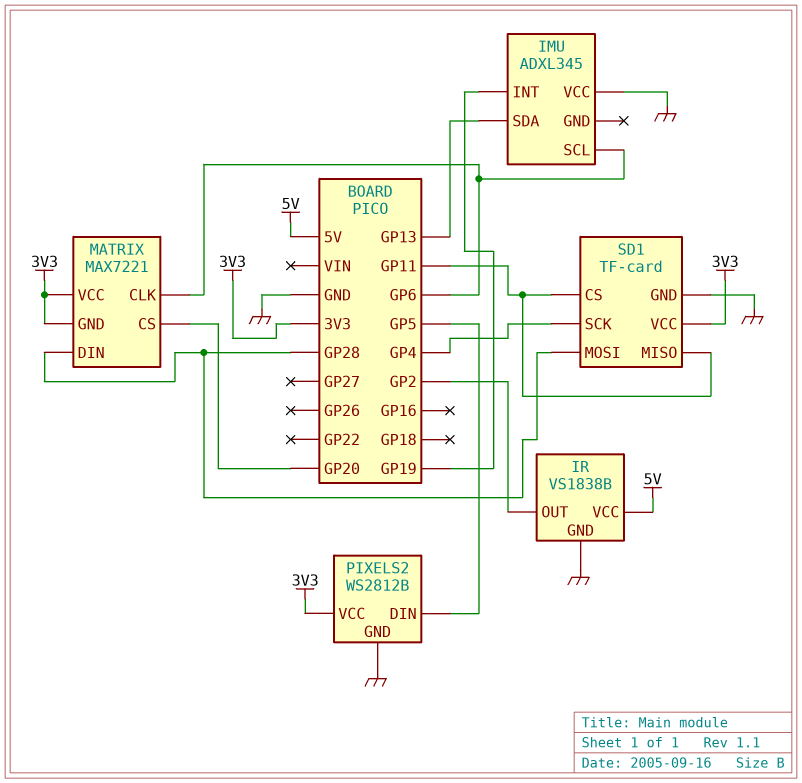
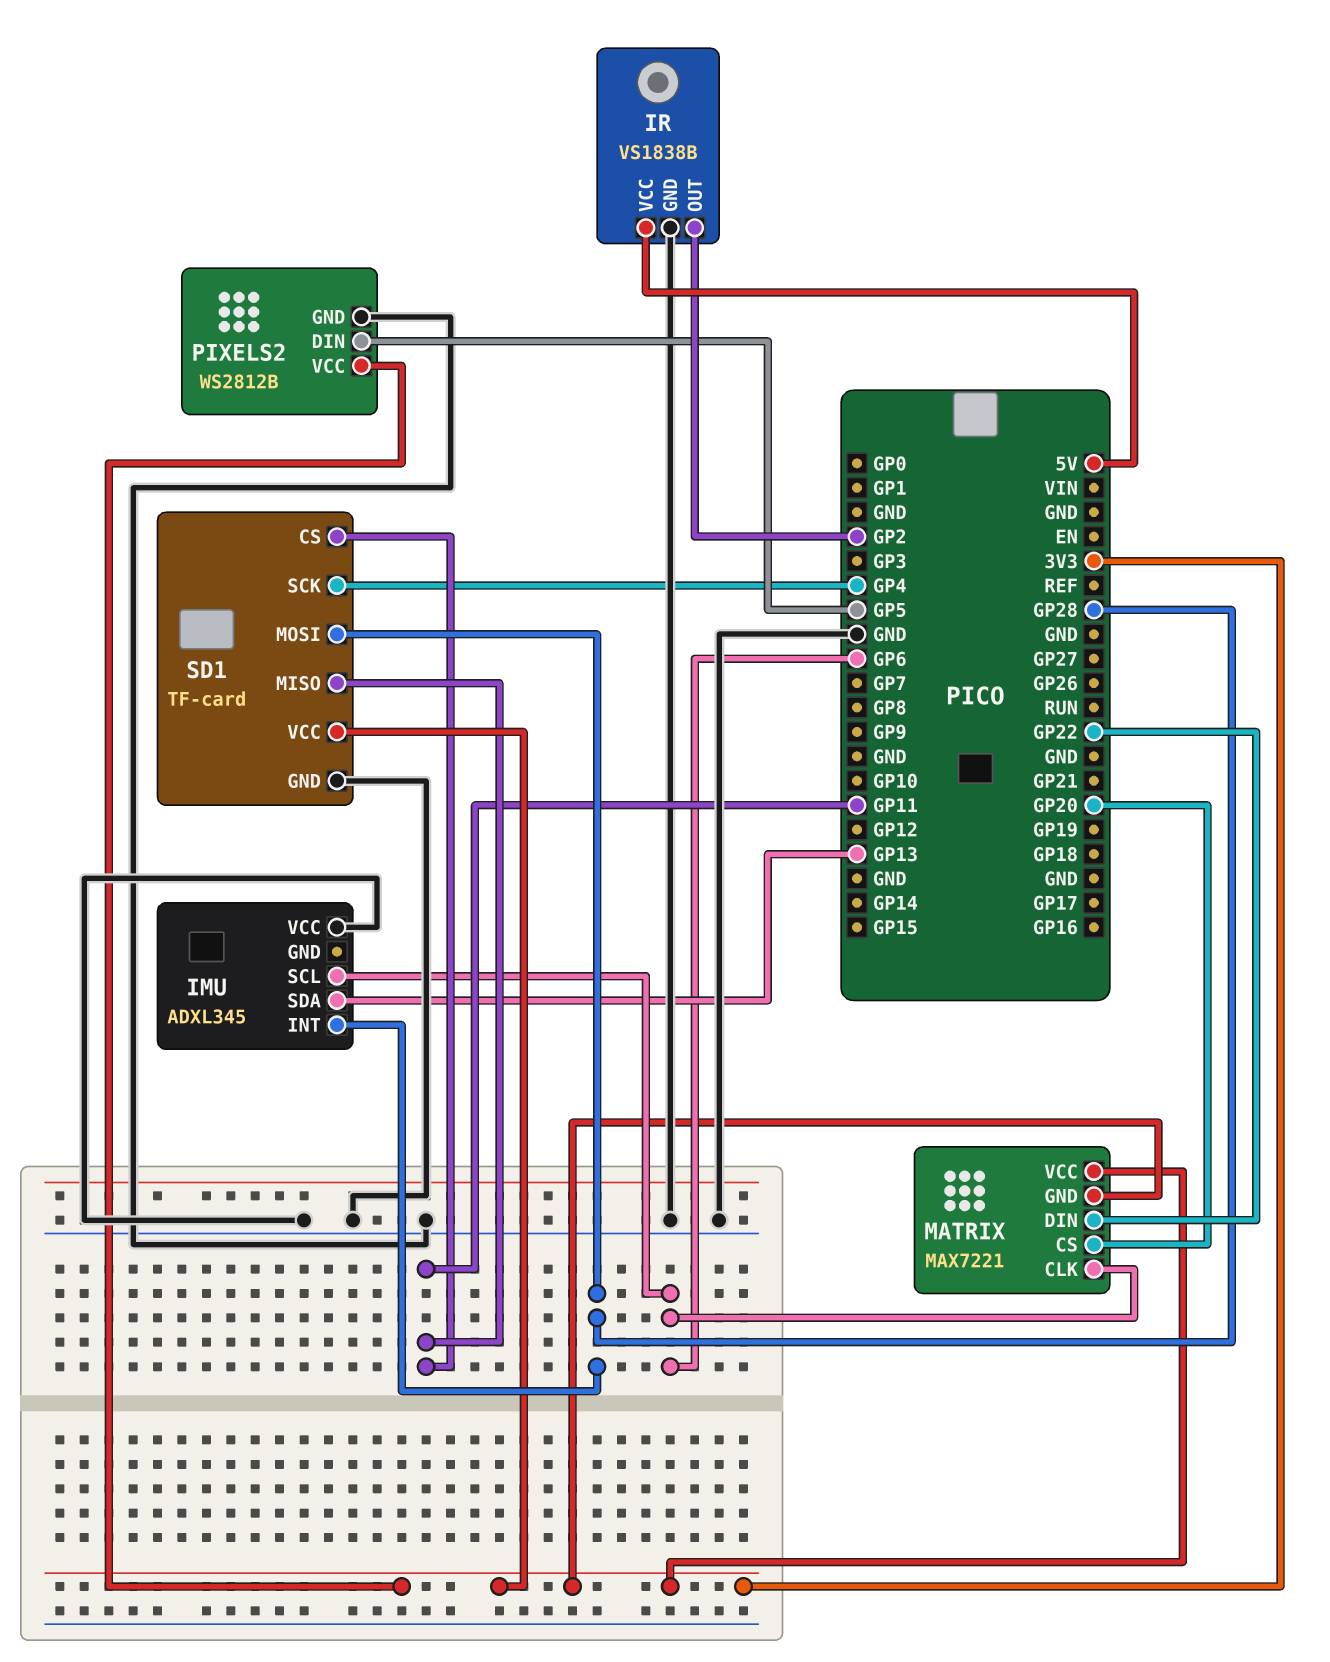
IMU pin INT: GP19 -> GP28
MATRIX pin DIN: GP28 -> GP22

